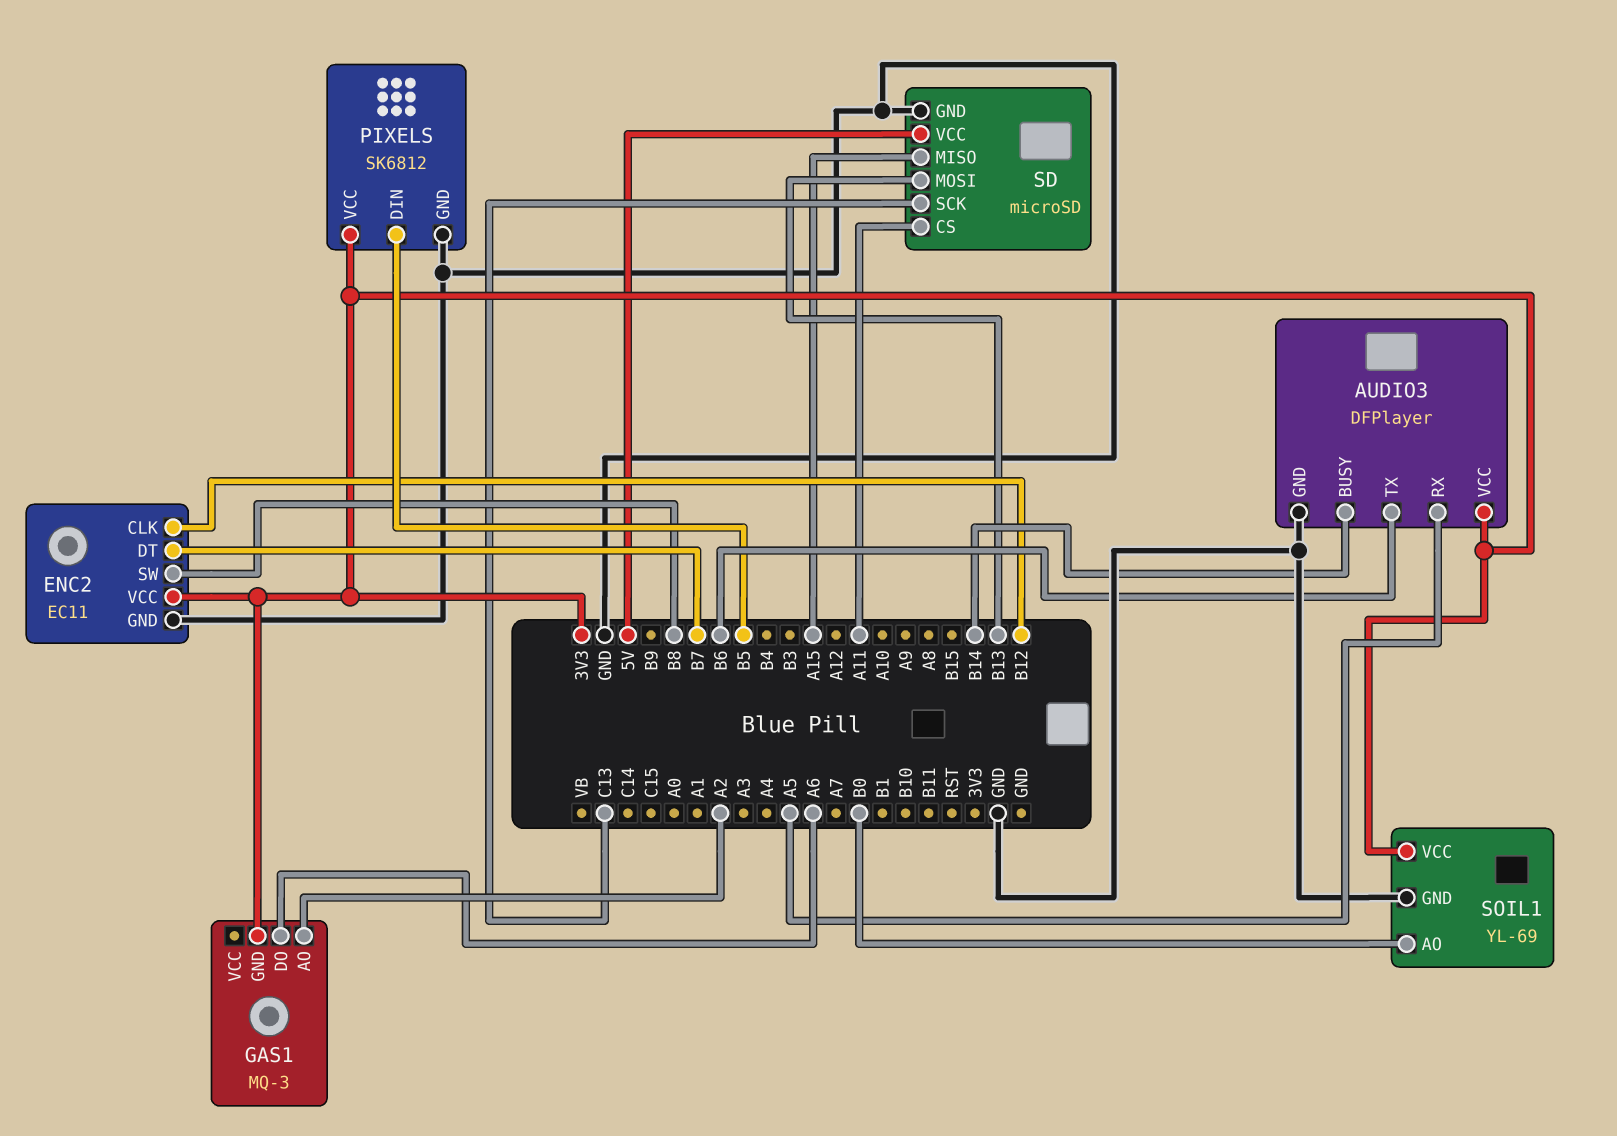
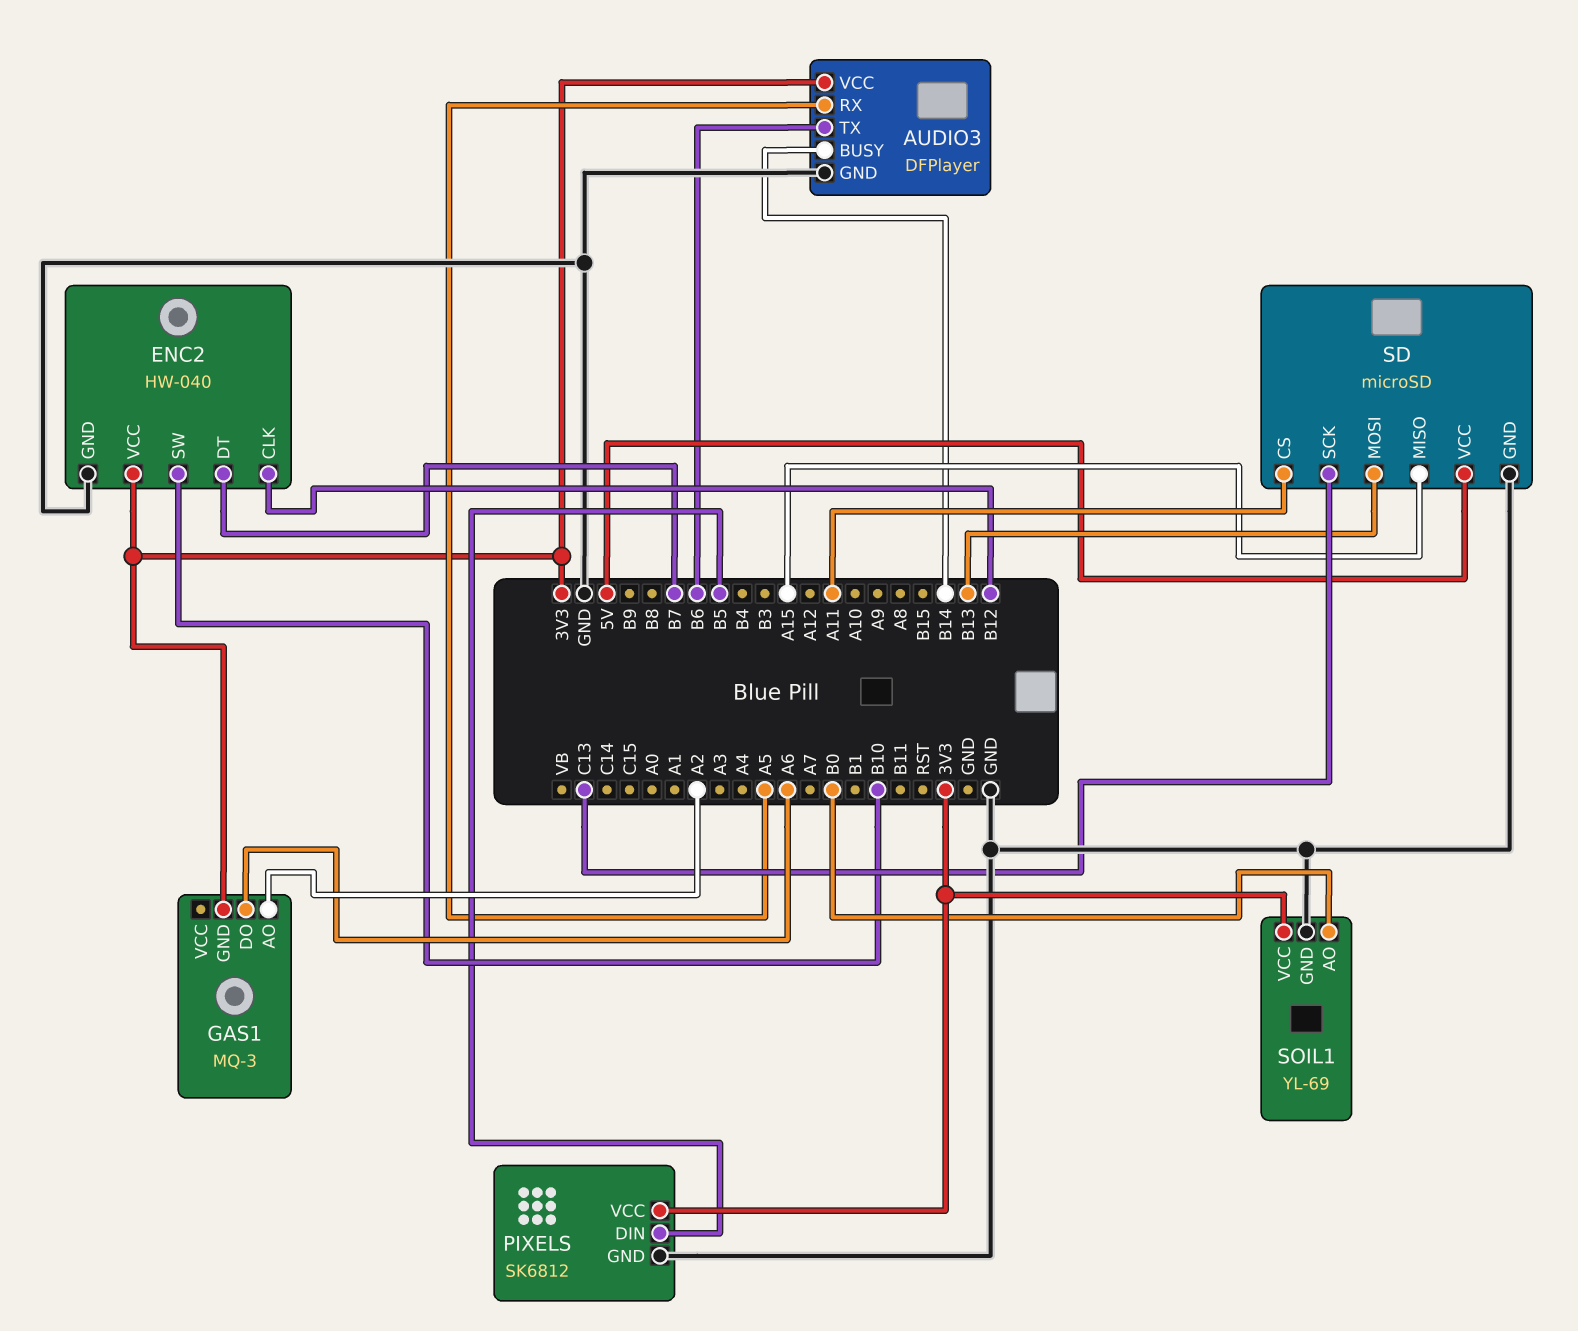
ENC2: EC11 -> HW-040
ENC2 pin SW: B8 -> B10

